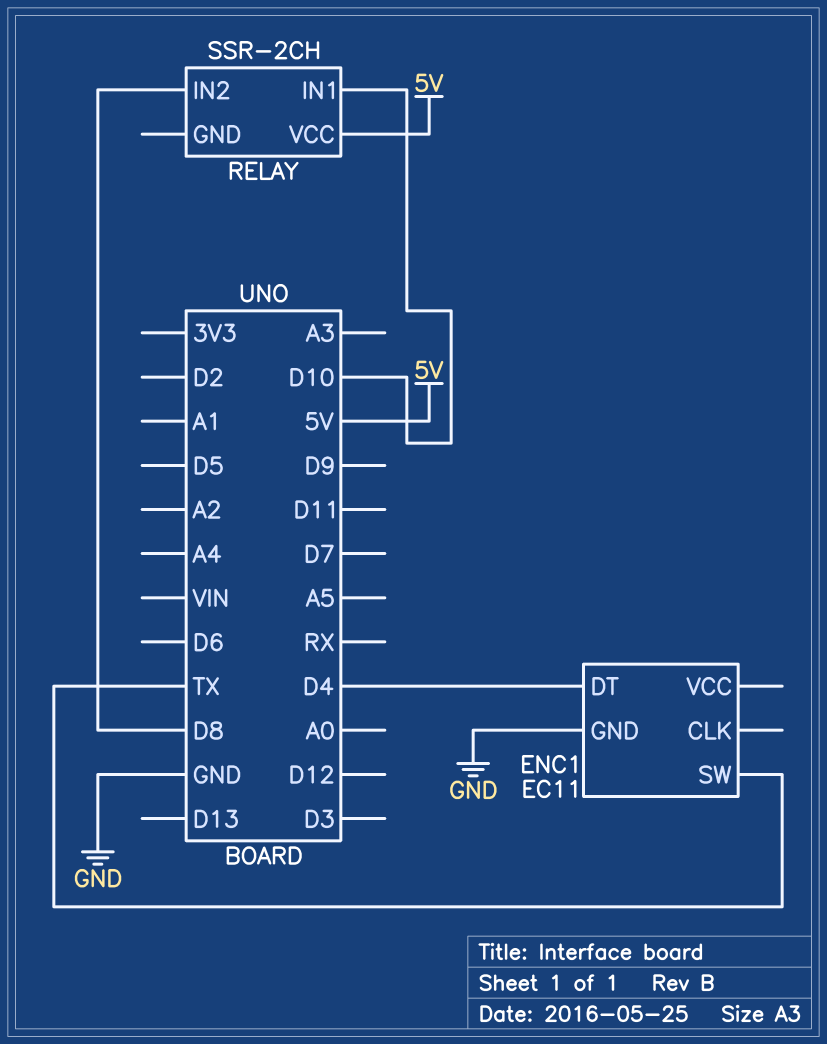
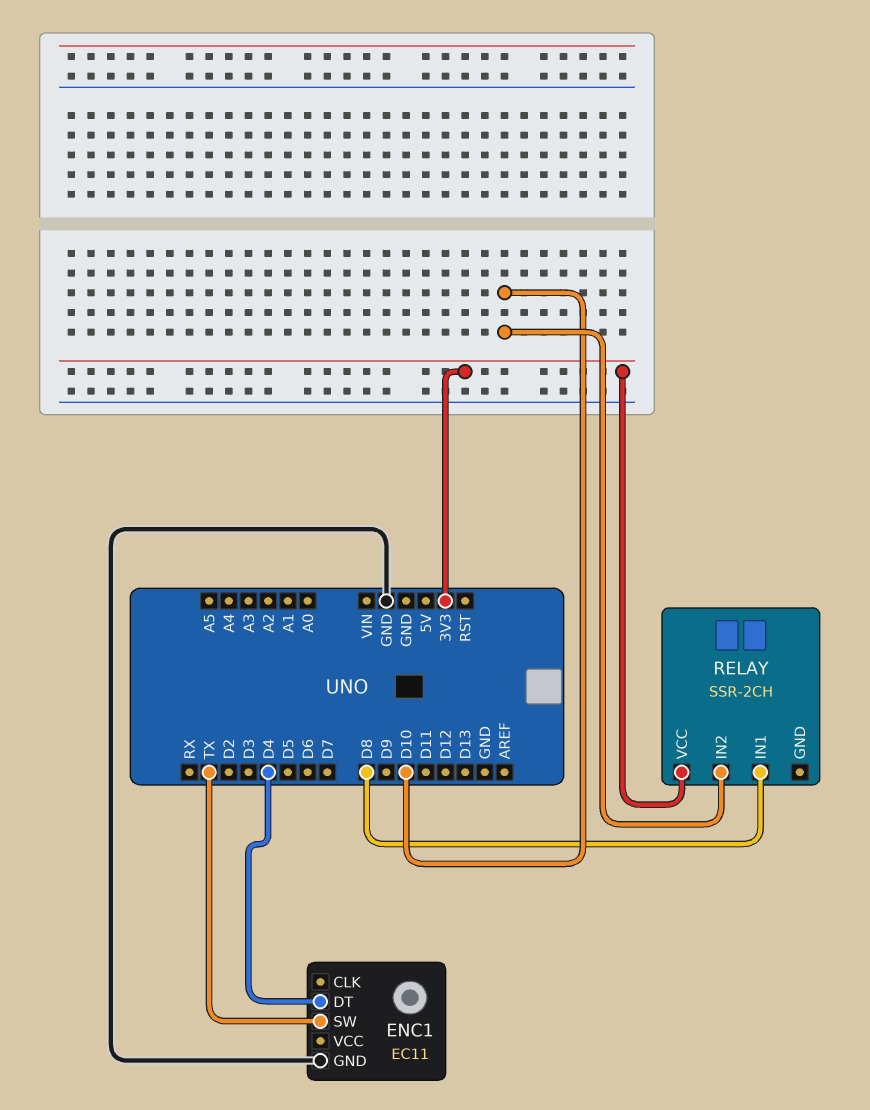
RELAY pin IN1: D10 -> D8
RELAY pin IN2: D8 -> D10
RELAY pin VCC: 5V -> 3V3

